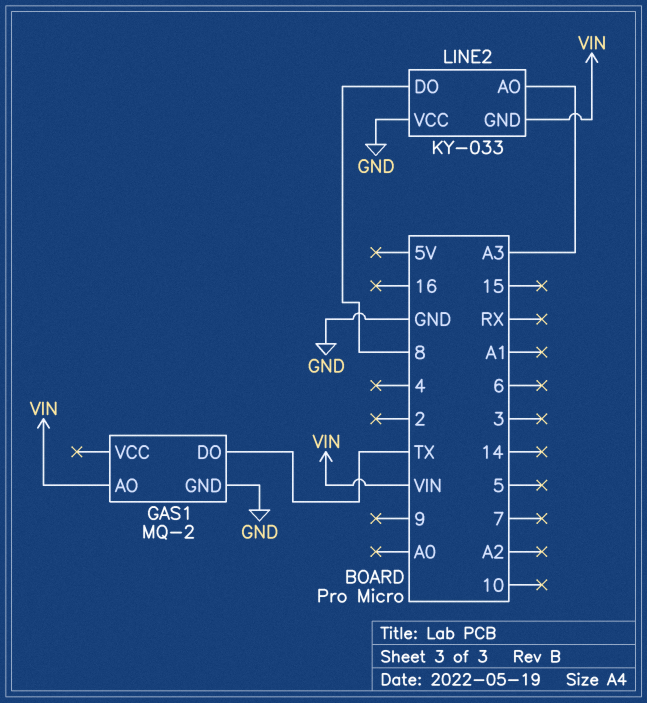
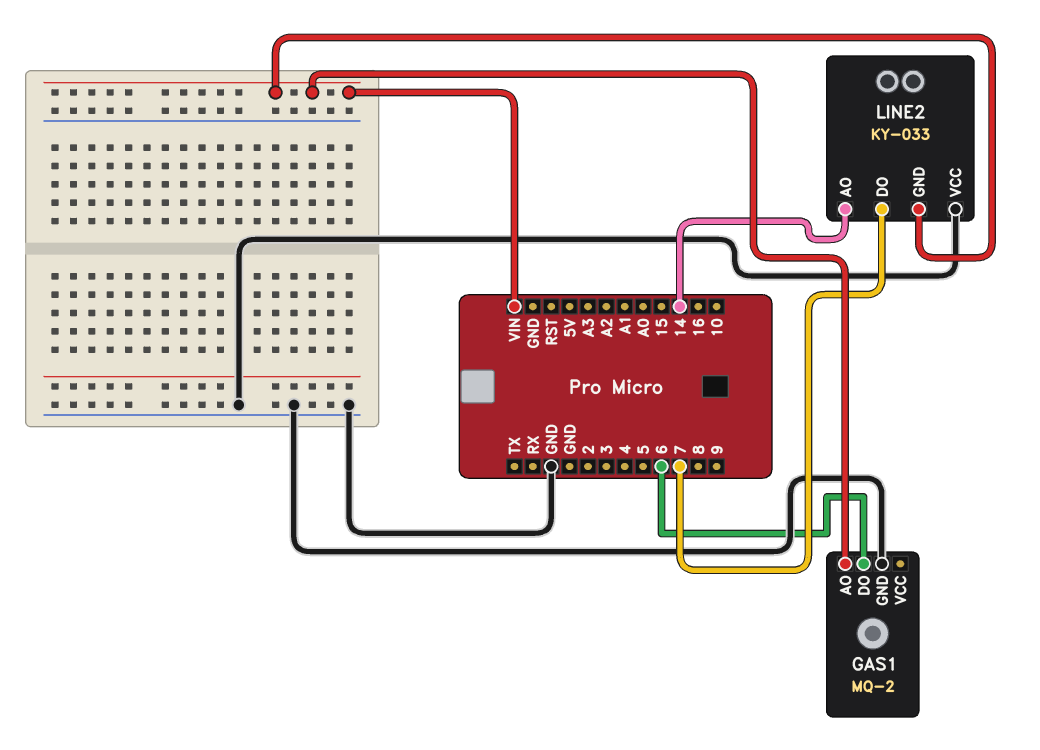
GAS1 pin DO: TX -> 6
LINE2 pin AO: A3 -> 14
LINE2 pin DO: 8 -> 7

